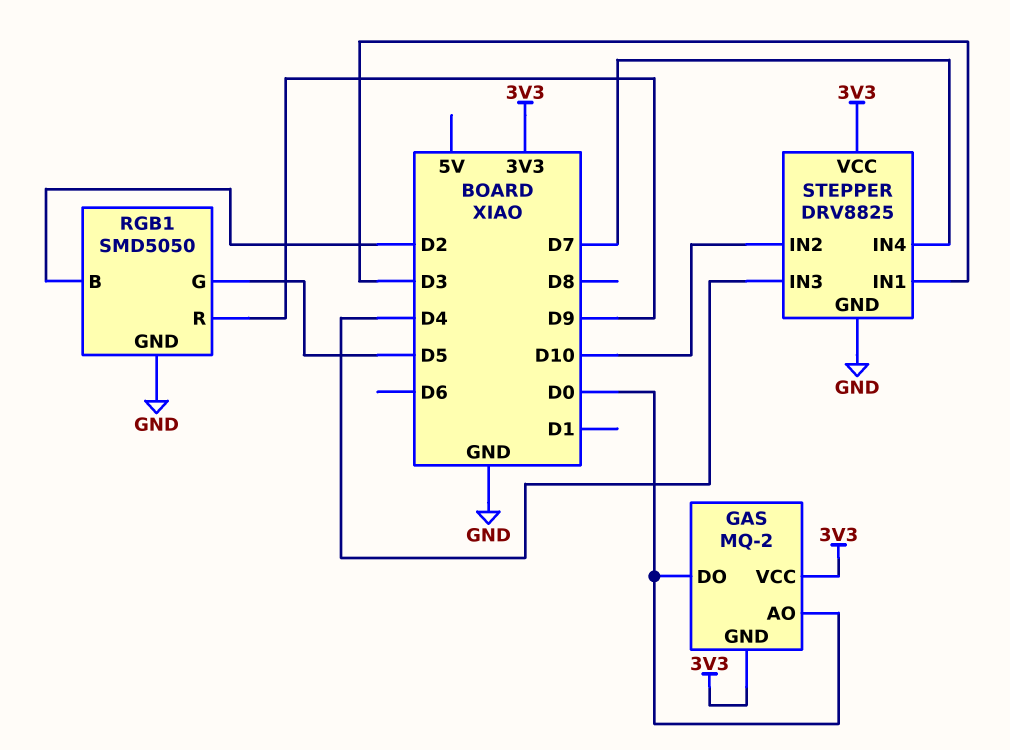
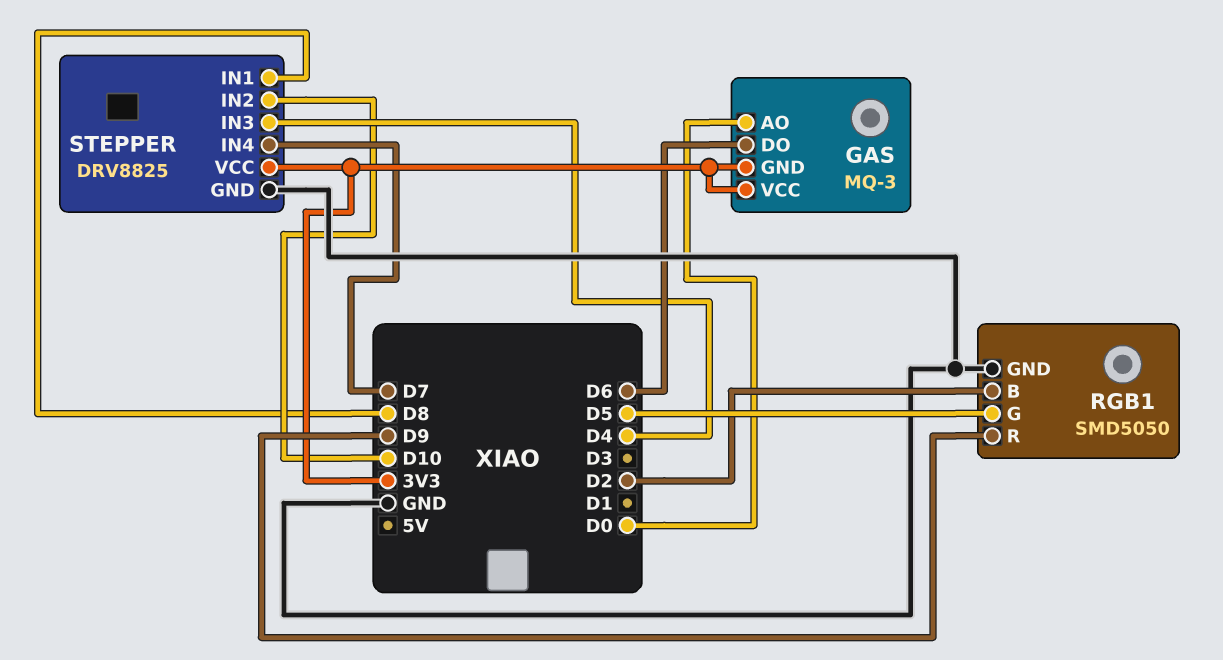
GAS: MQ-2 -> MQ-3
GAS pin DO: D0 -> D6
STEPPER pin IN1: D3 -> D8

